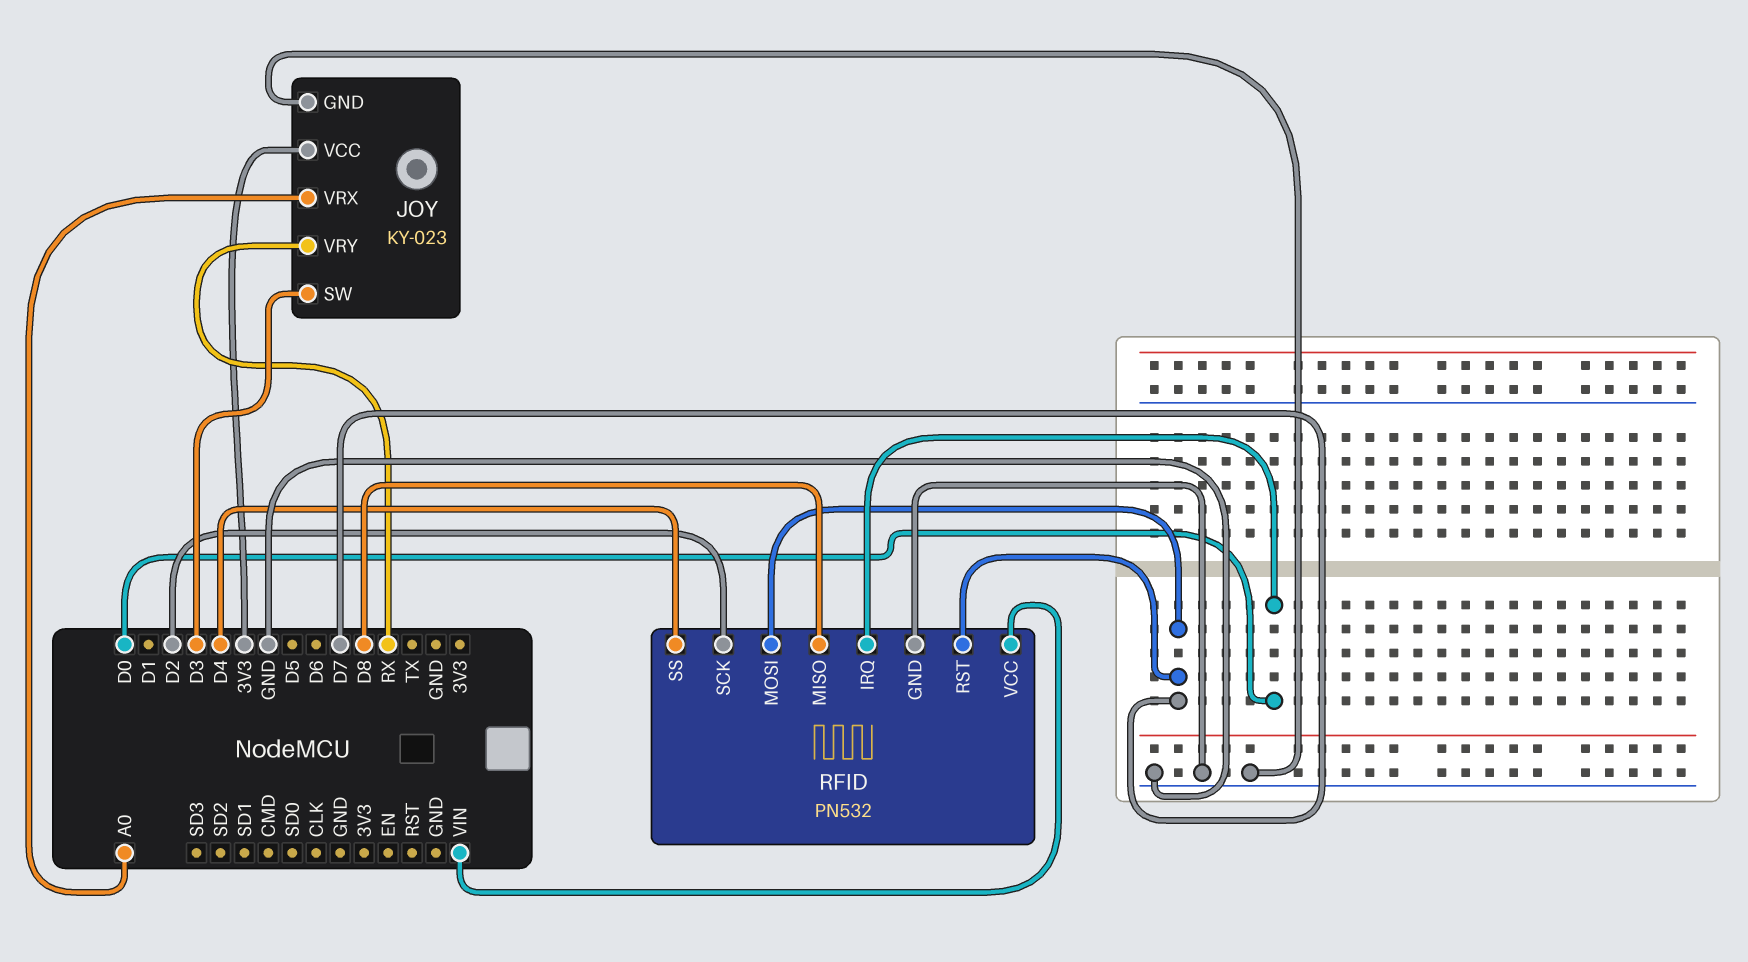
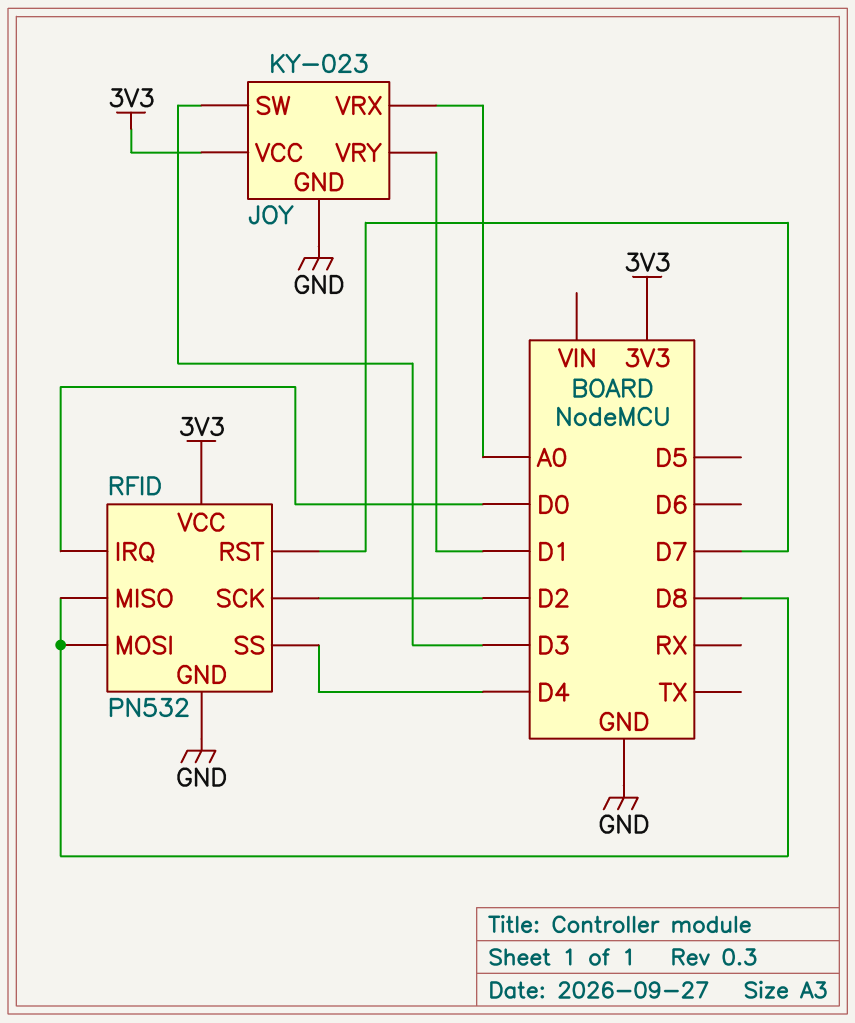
JOY pin VRY: RX -> D1
RFID pin MOSI: D7 -> D8
RFID pin VCC: VIN -> 3V3

